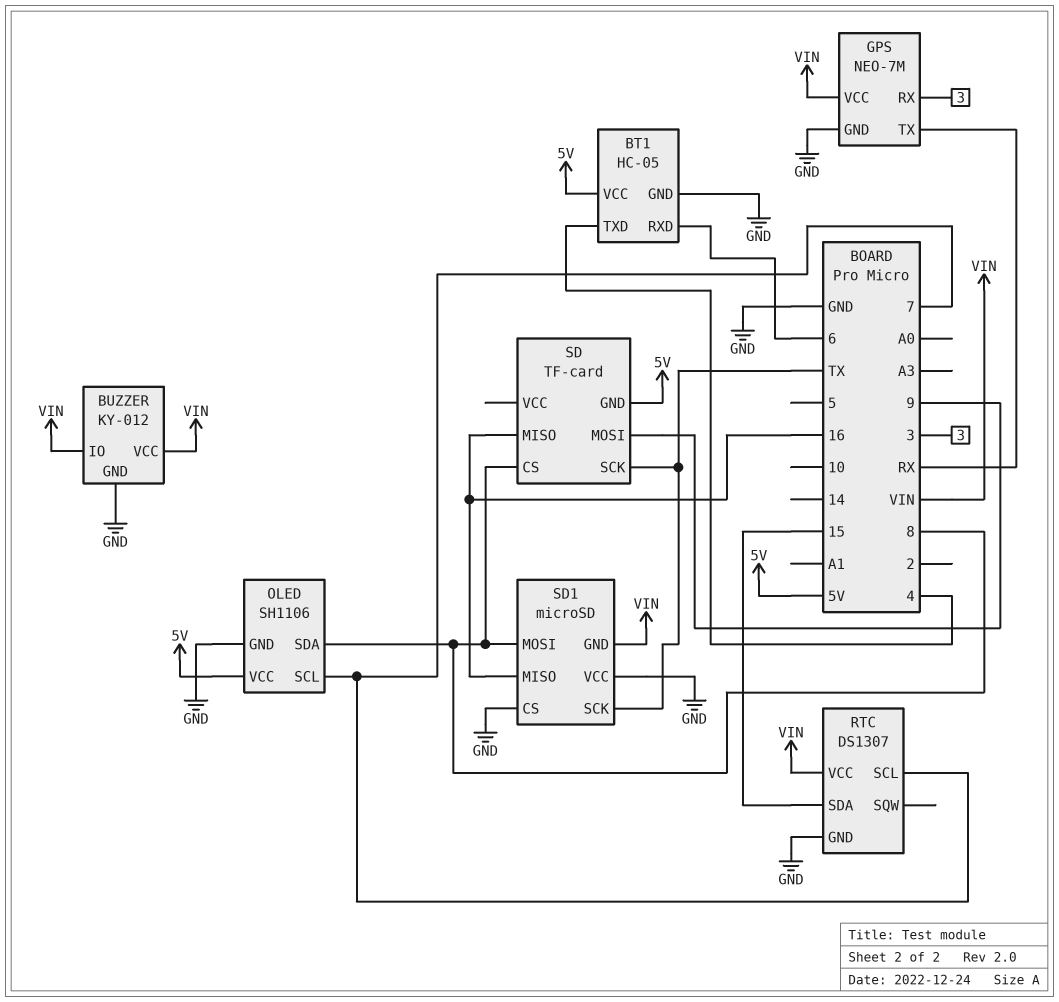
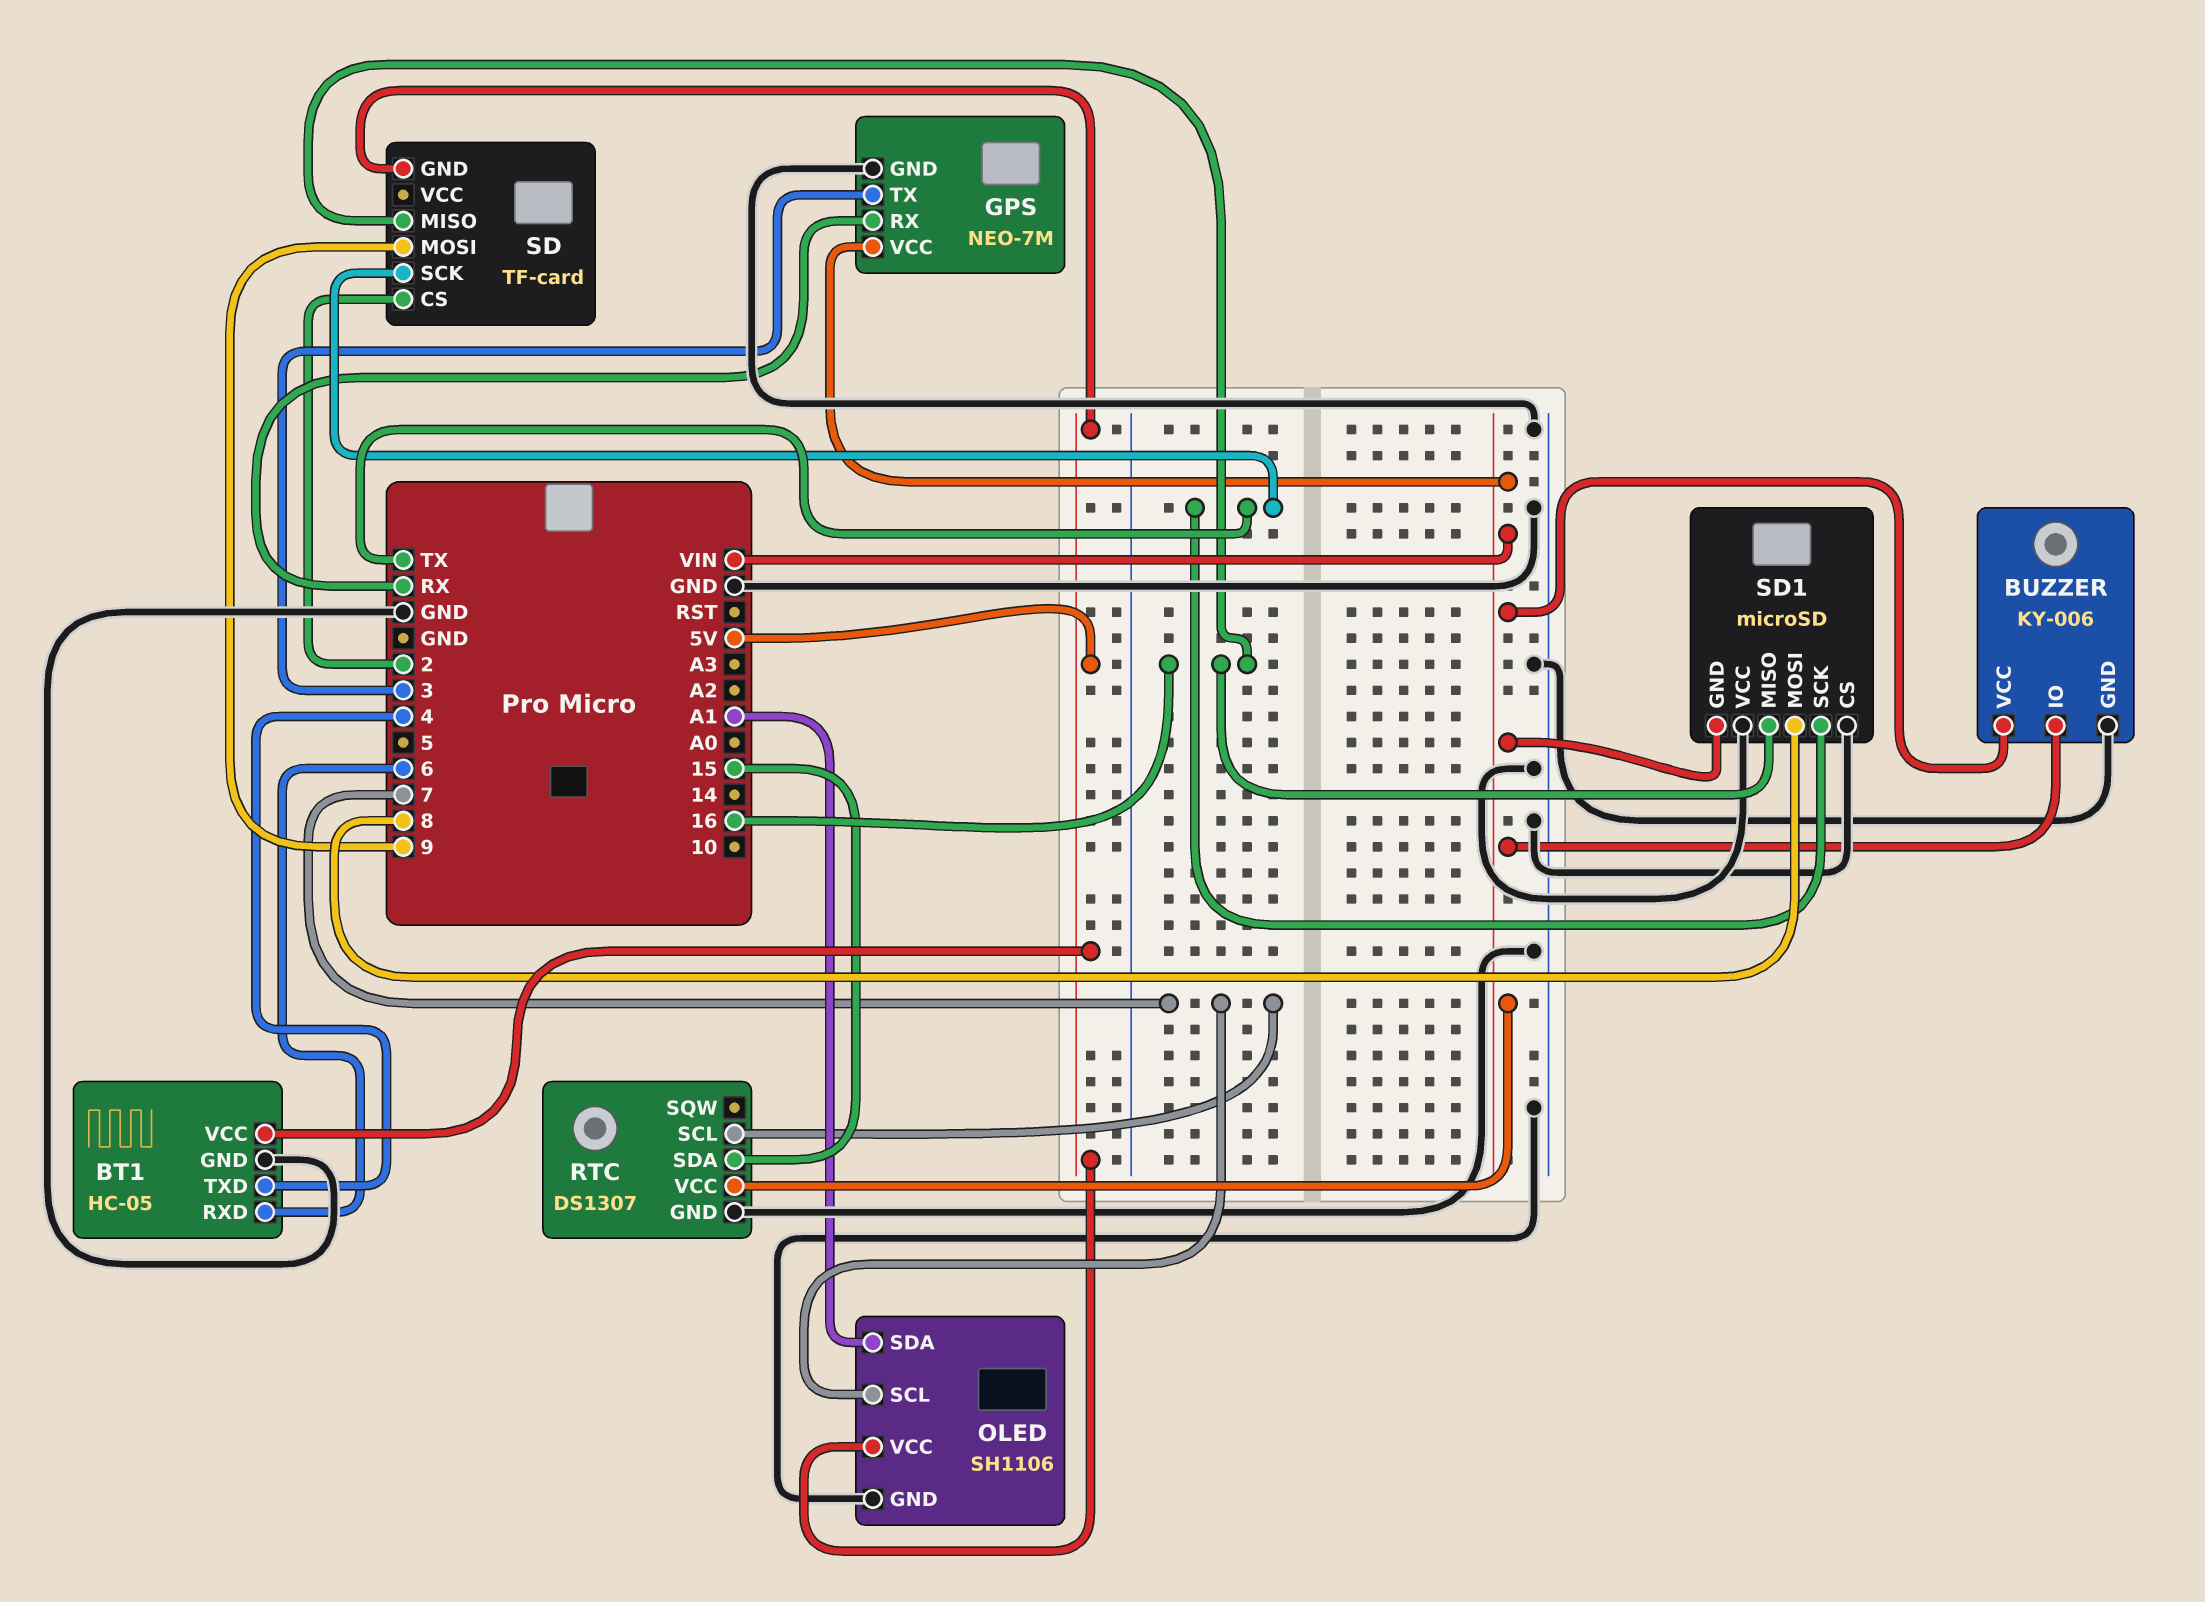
BUZZER: KY-012 -> KY-006
GPS pin RX: 3 -> RX
GPS pin TX: RX -> 3
OLED pin SDA: 8 -> A1
SD pin CS: 8 -> 2

